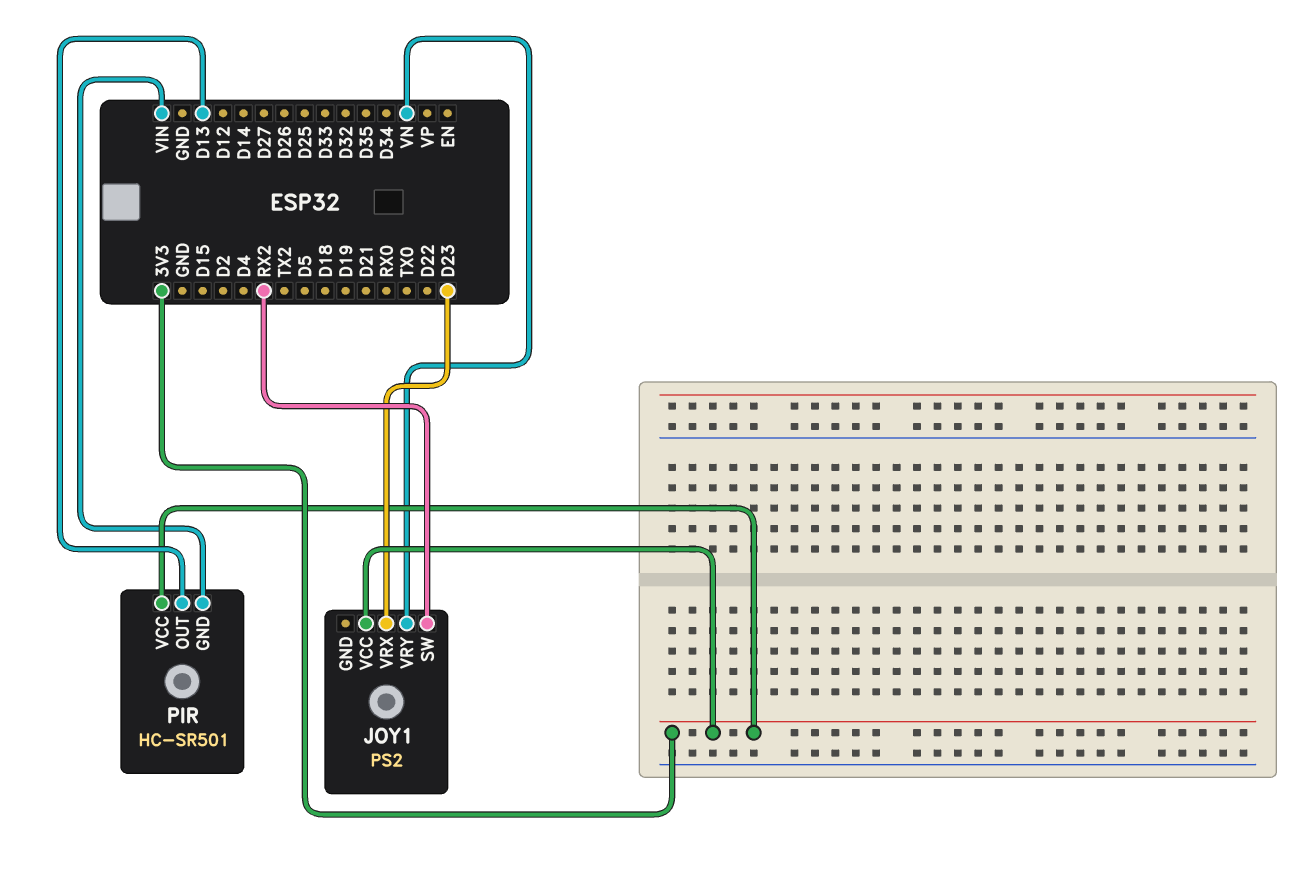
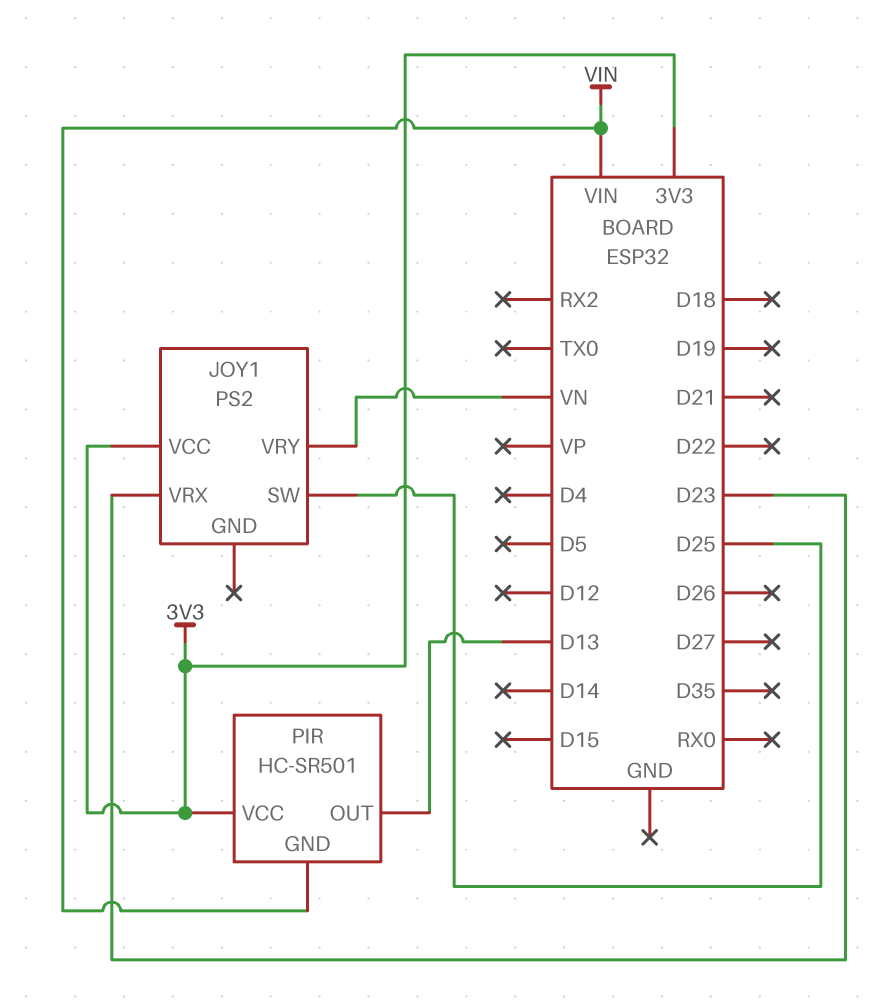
JOY1 pin SW: RX2 -> D25

